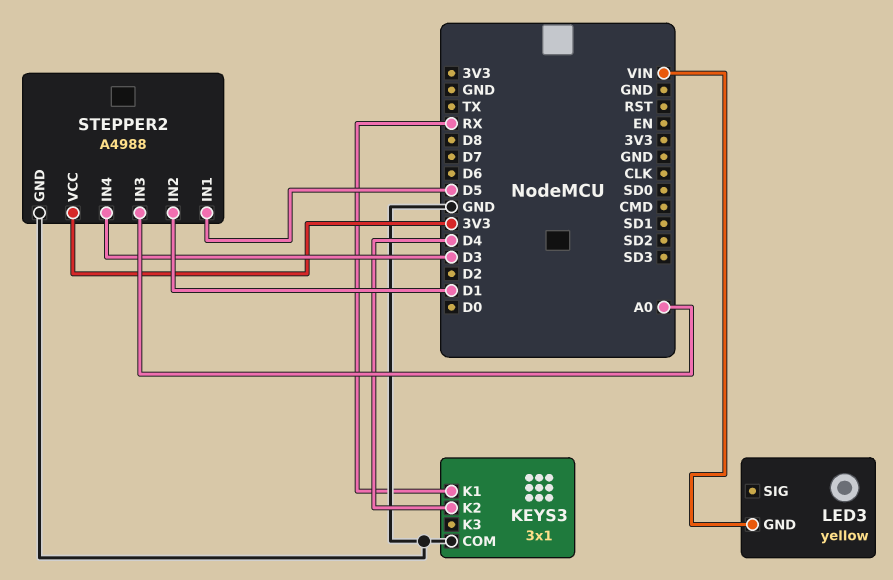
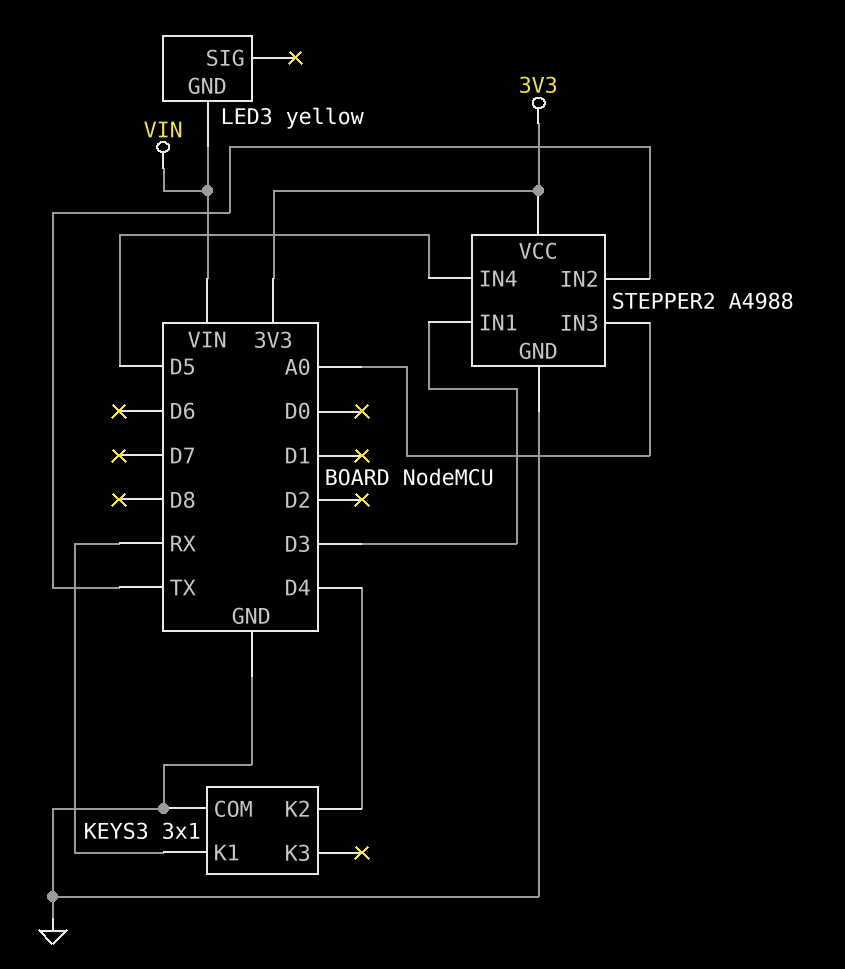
STEPPER2 pin IN1: D5 -> D3
STEPPER2 pin IN2: D1 -> TX
STEPPER2 pin IN4: D3 -> D5

